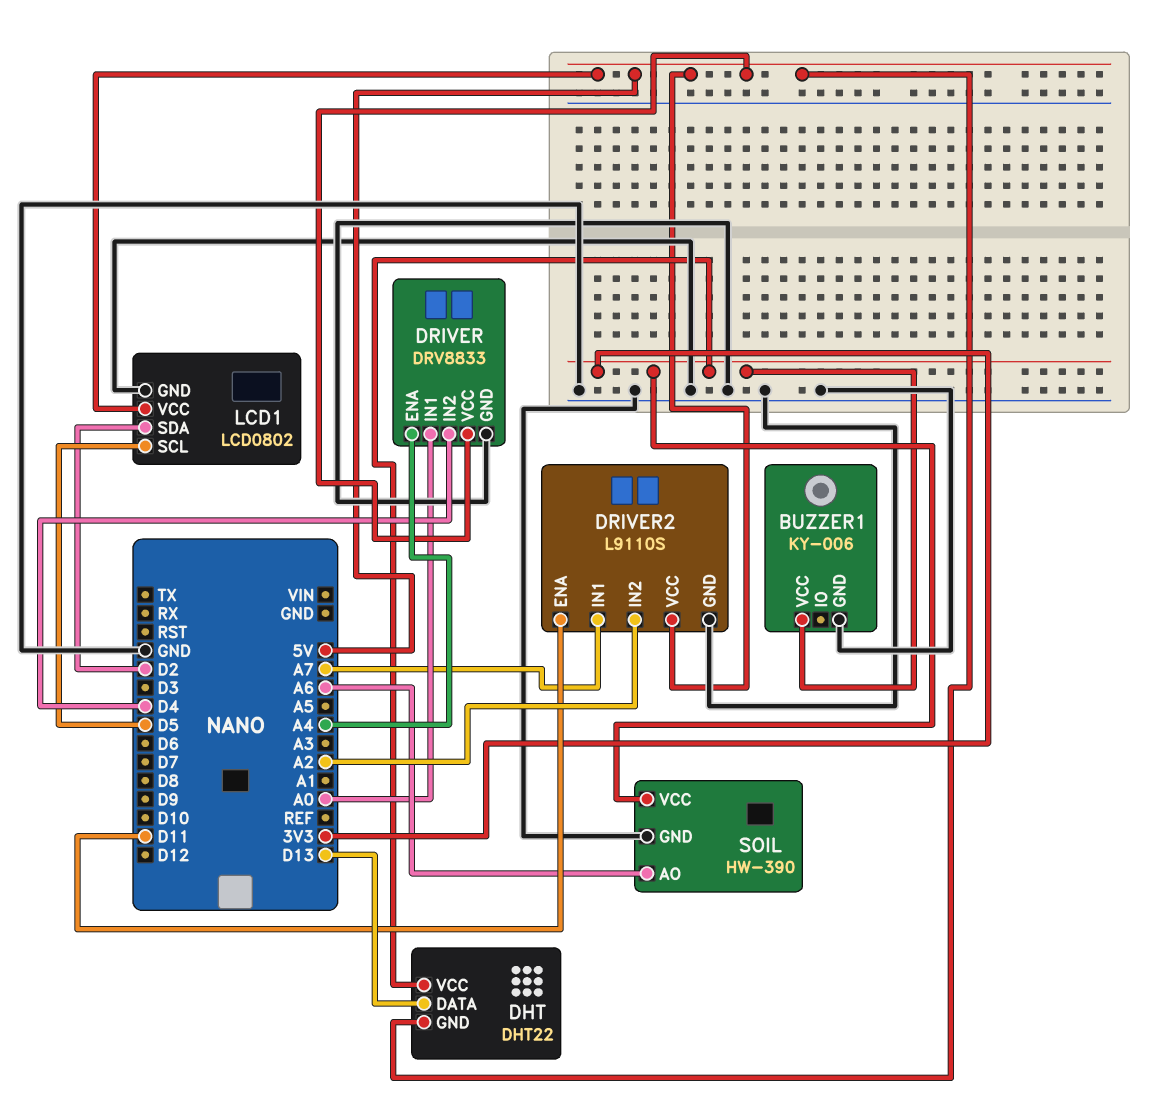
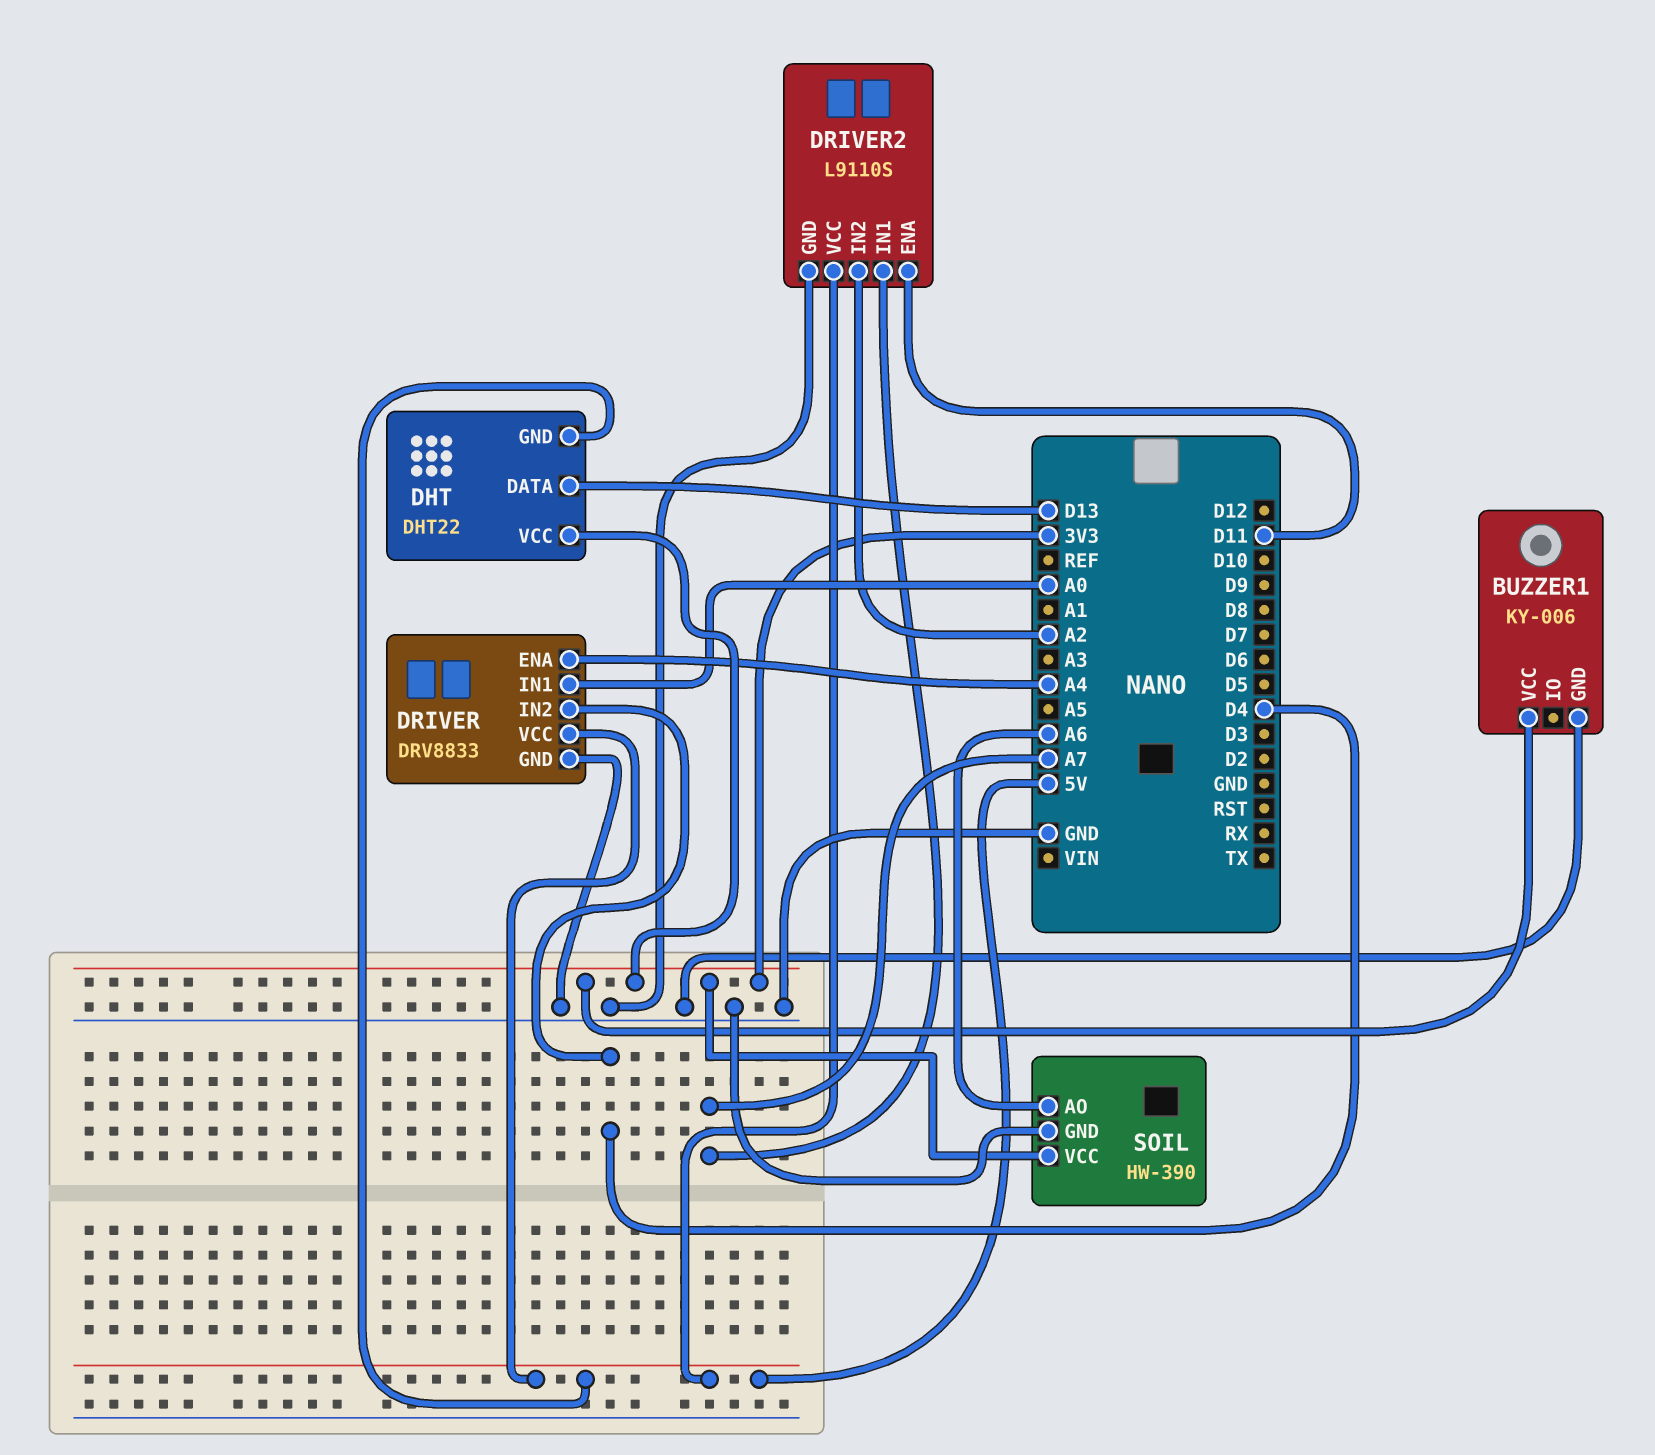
LCD1: LCD0802 -> none
LCD1 pin GND: GND -> none
LCD1 pin SCL: D5 -> none
LCD1 pin SDA: D2 -> none
LCD1 pin VCC: 5V -> none

